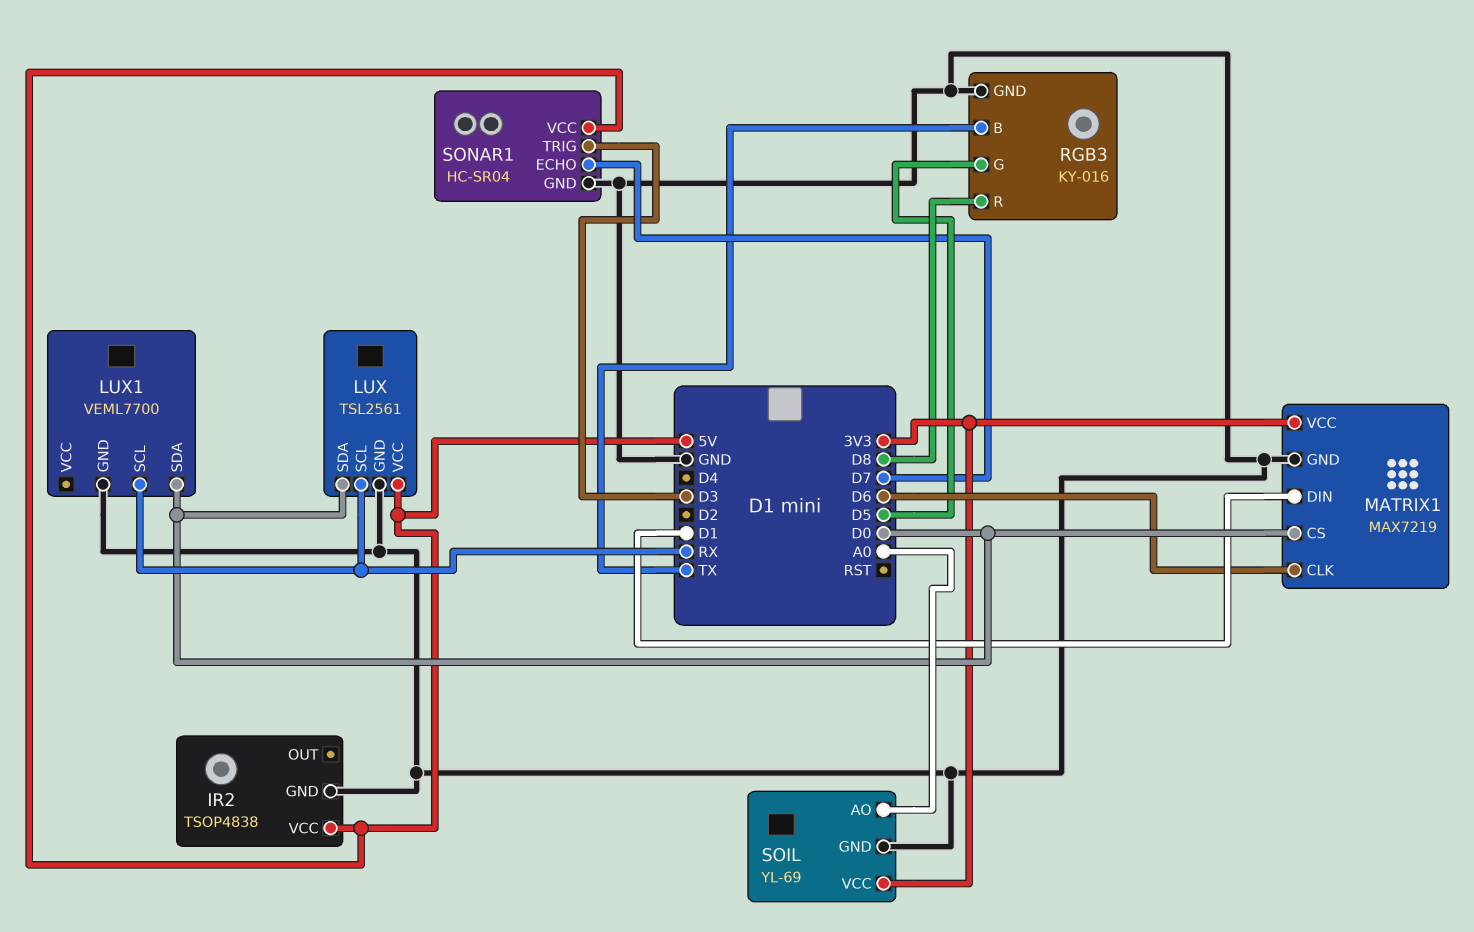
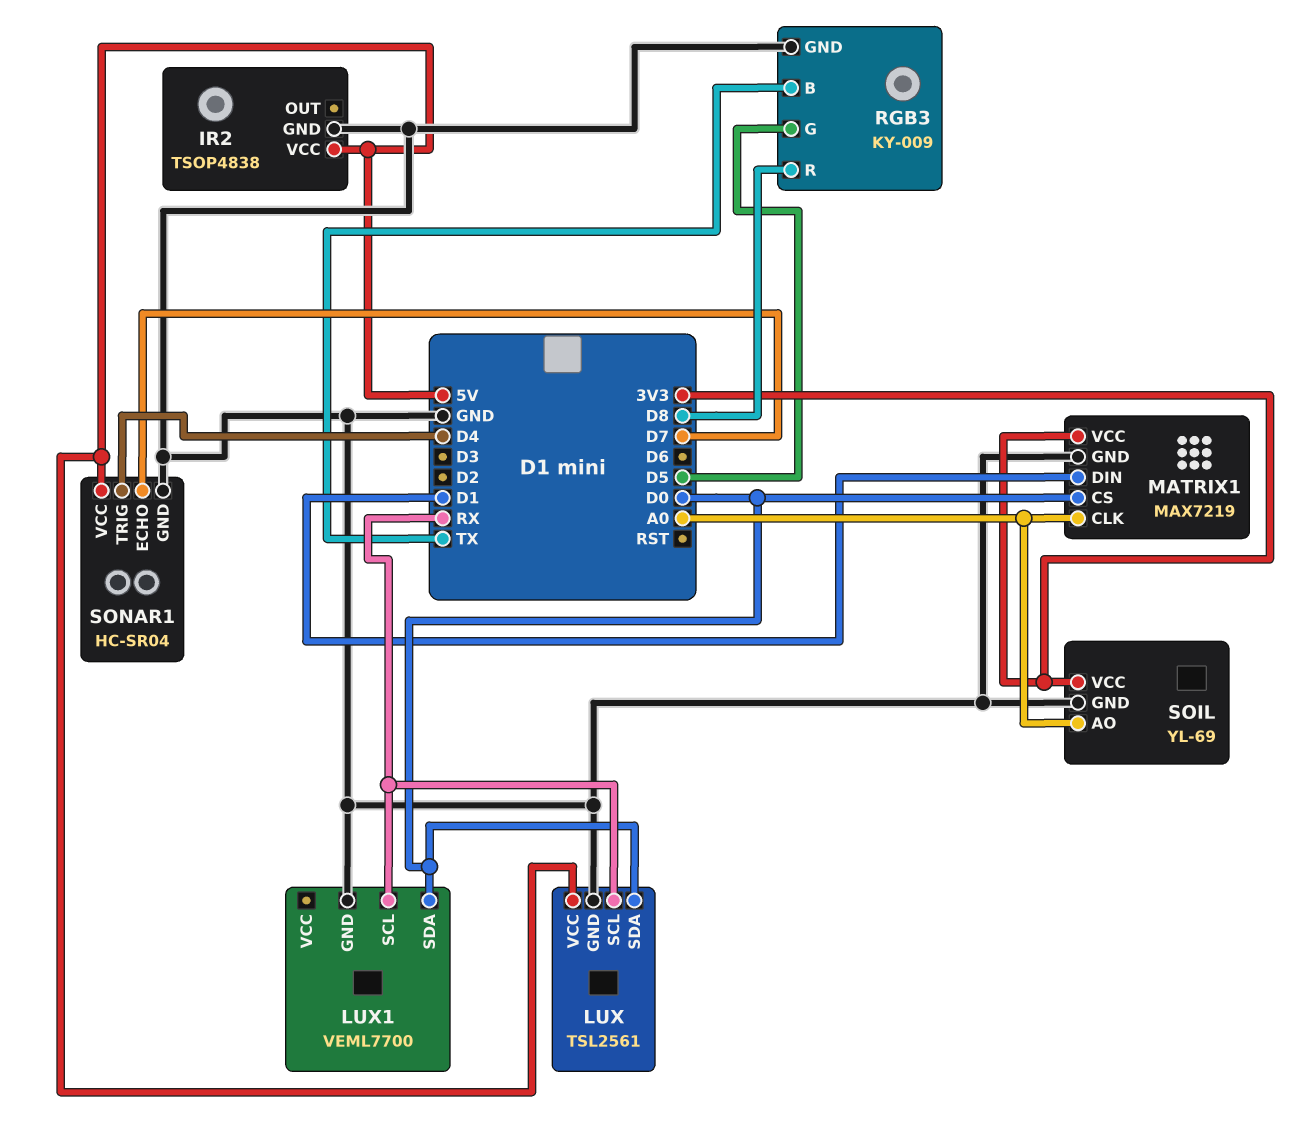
MATRIX1 pin CLK: D6 -> A0
RGB3: KY-016 -> KY-009
SONAR1 pin TRIG: D3 -> D4

